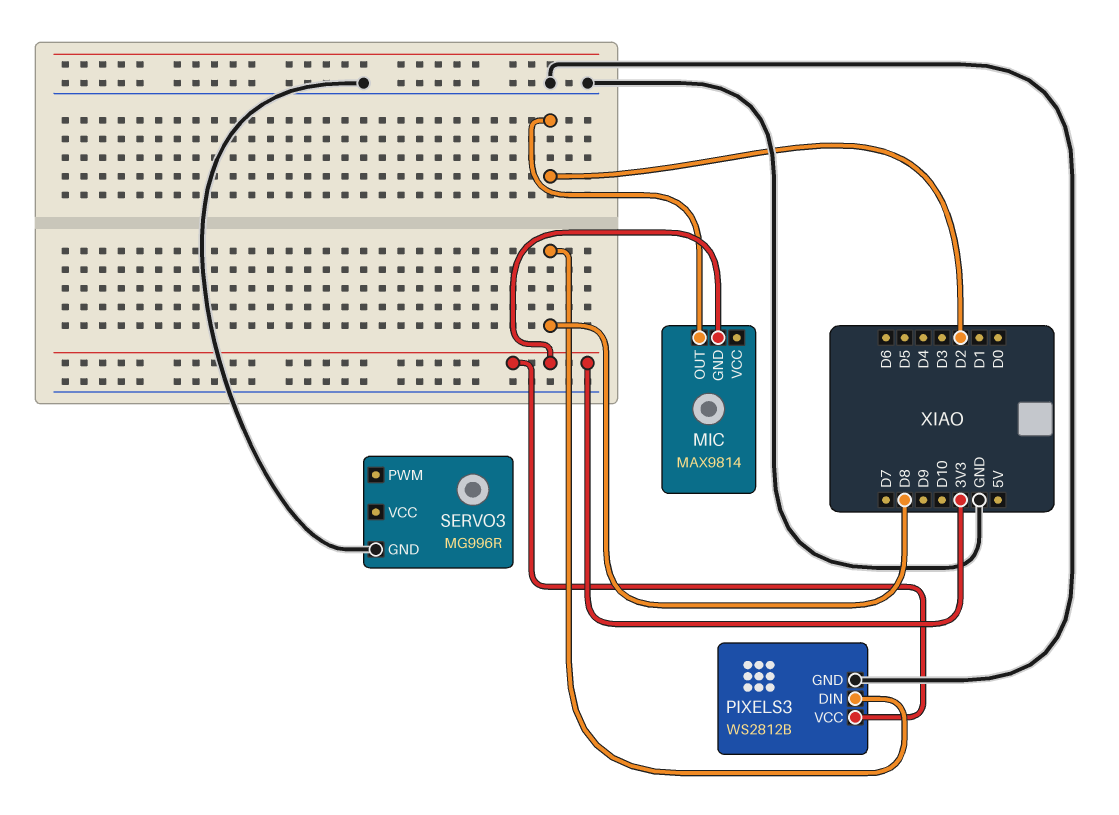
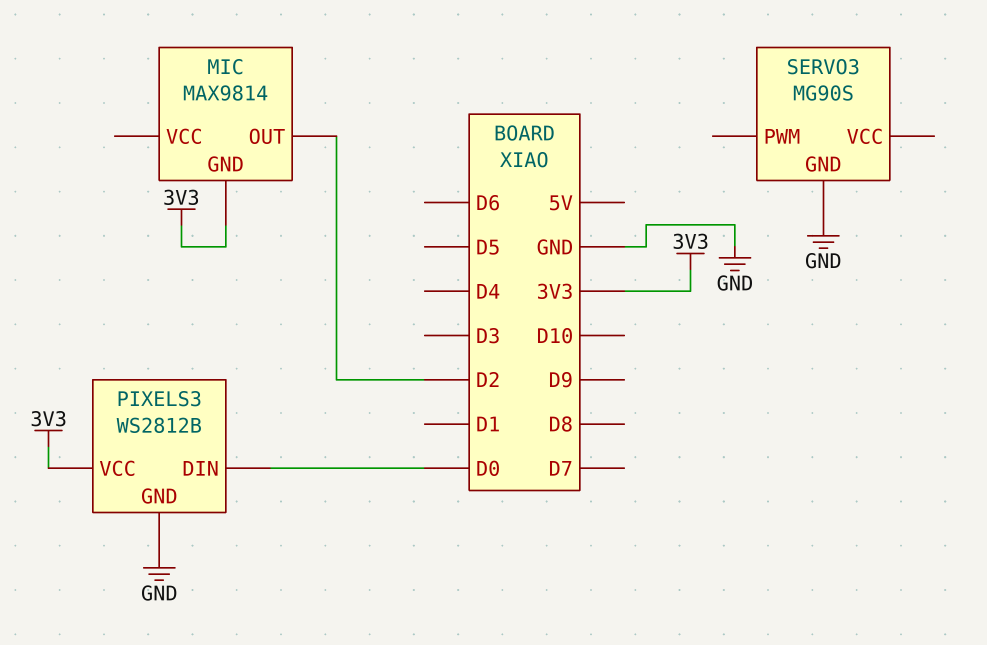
PIXELS3 pin DIN: D8 -> D0
SERVO3: MG996R -> MG90S

